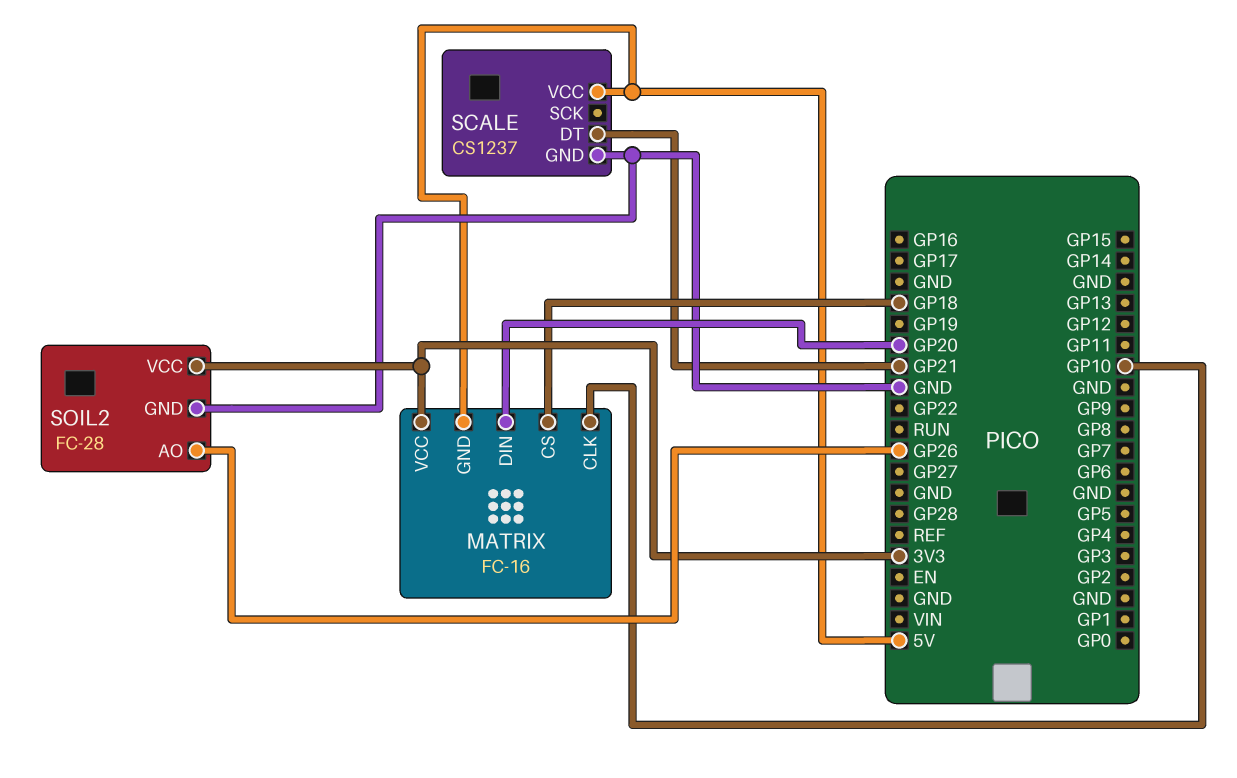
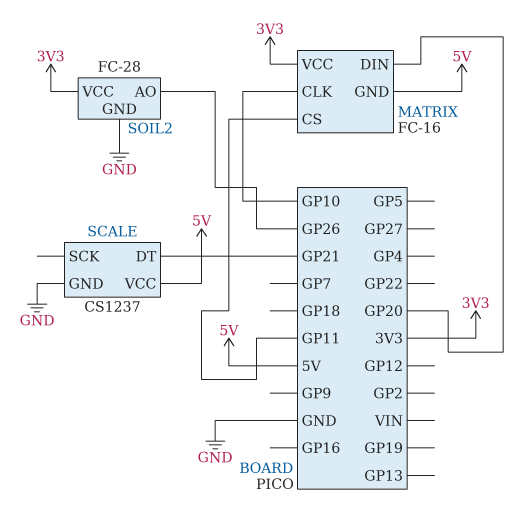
MATRIX pin CS: GP18 -> GP11

